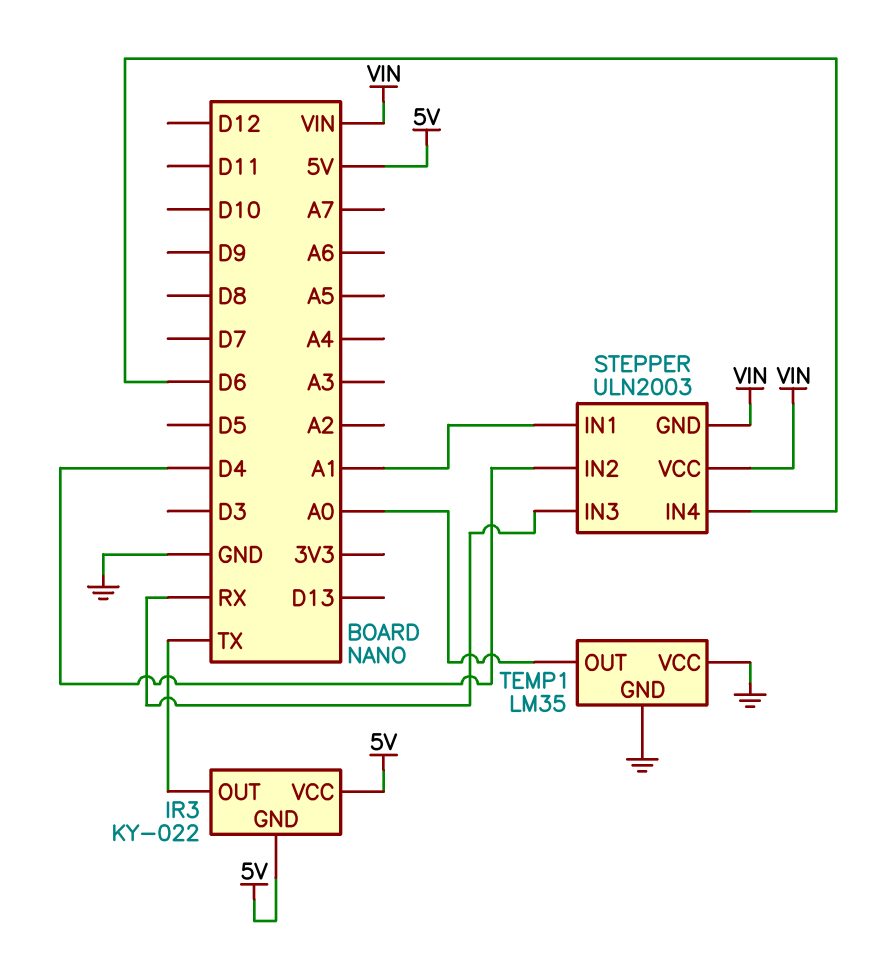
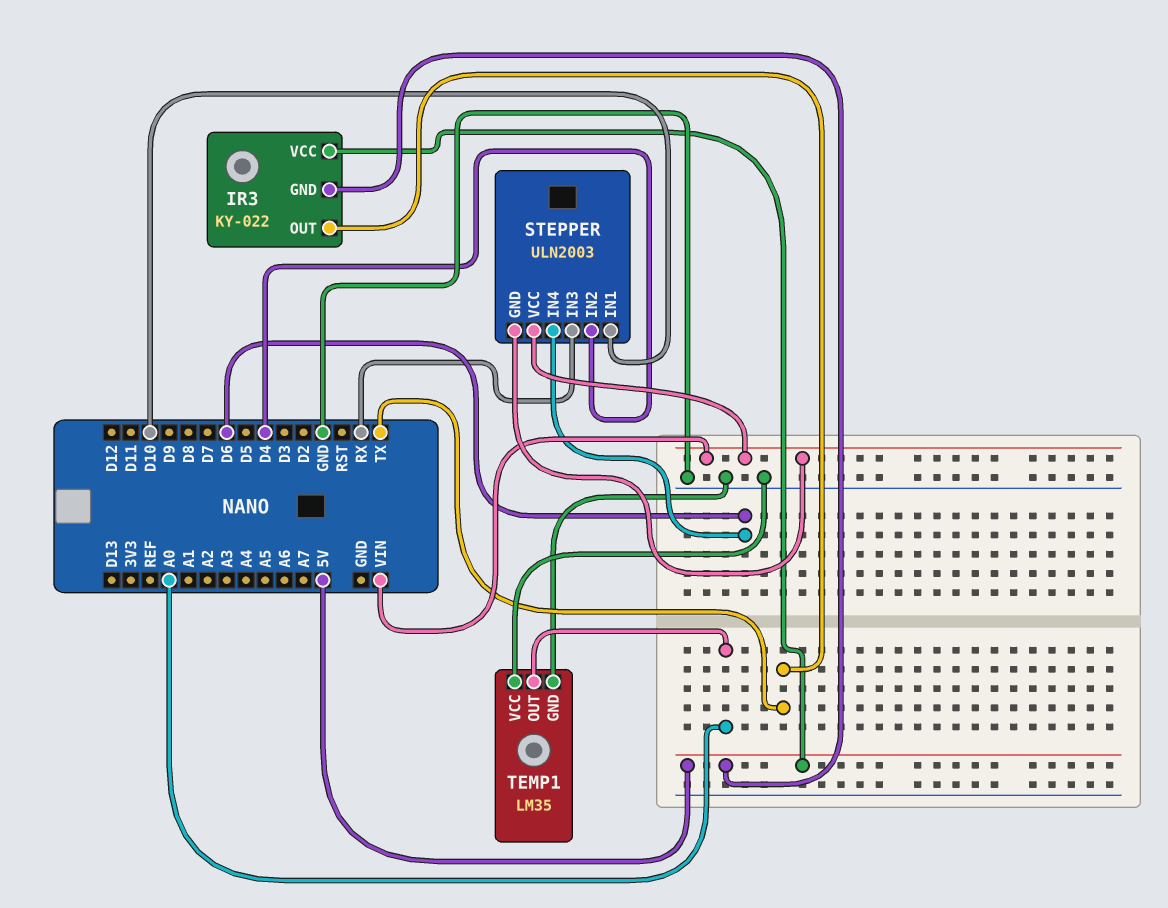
STEPPER pin IN1: A1 -> D10

